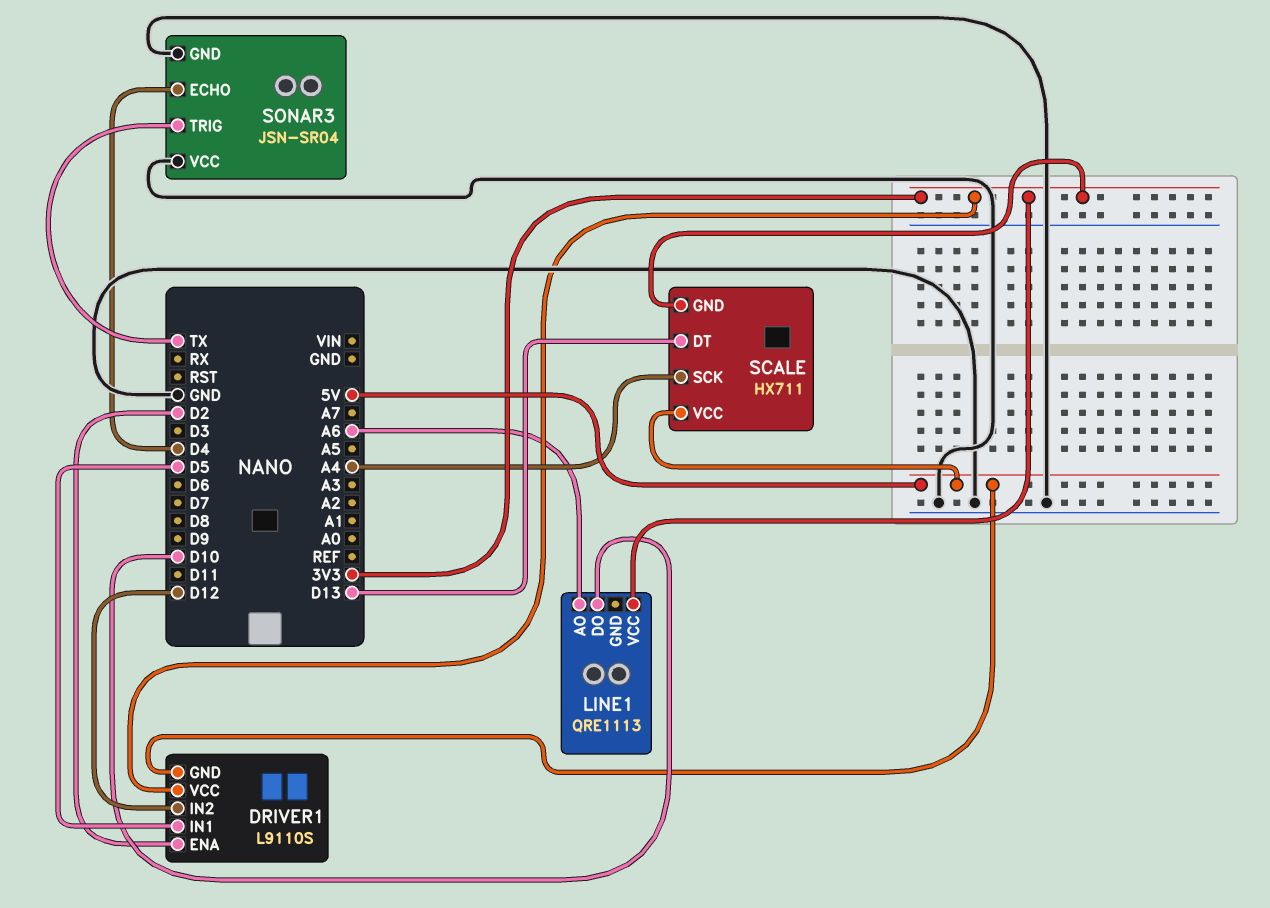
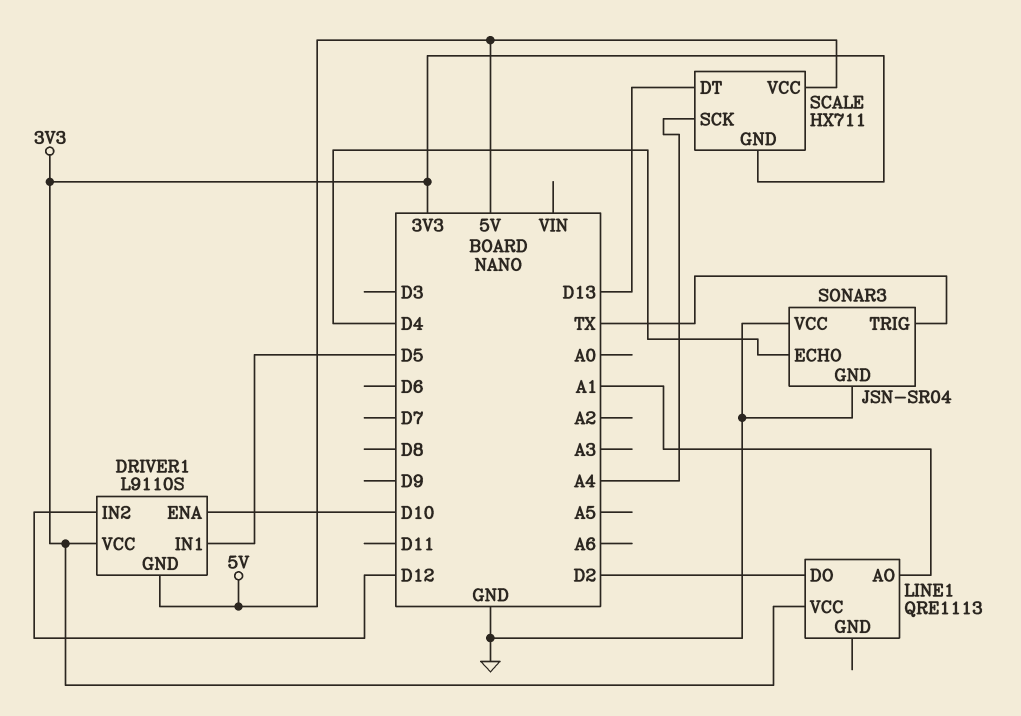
DRIVER1 pin ENA: D2 -> D10
LINE1 pin AO: A6 -> A1
LINE1 pin DO: D10 -> D2

